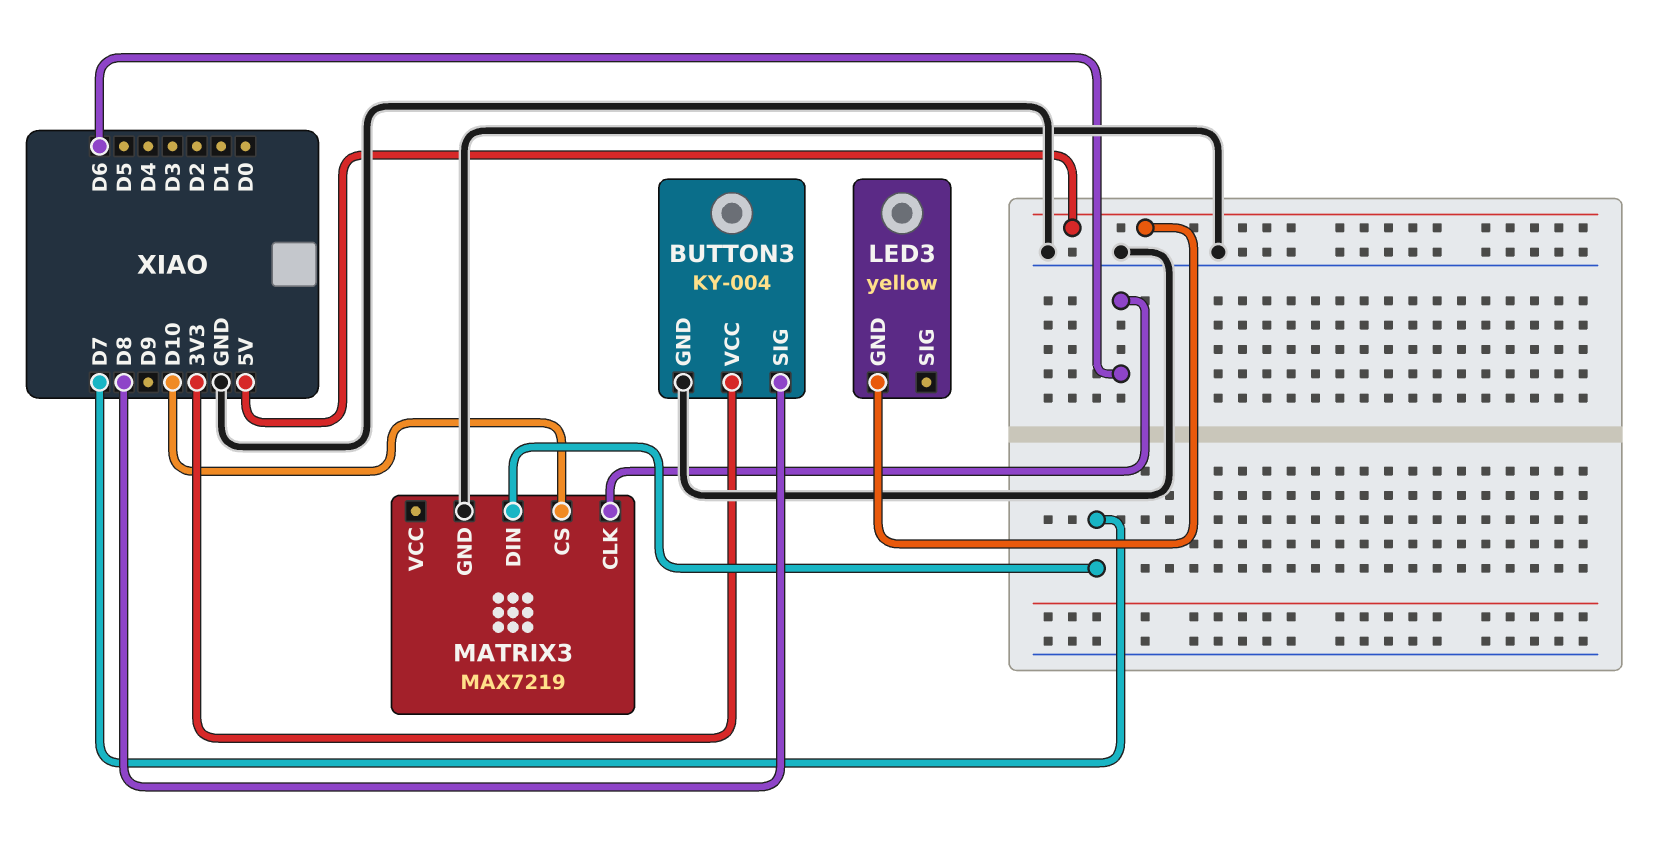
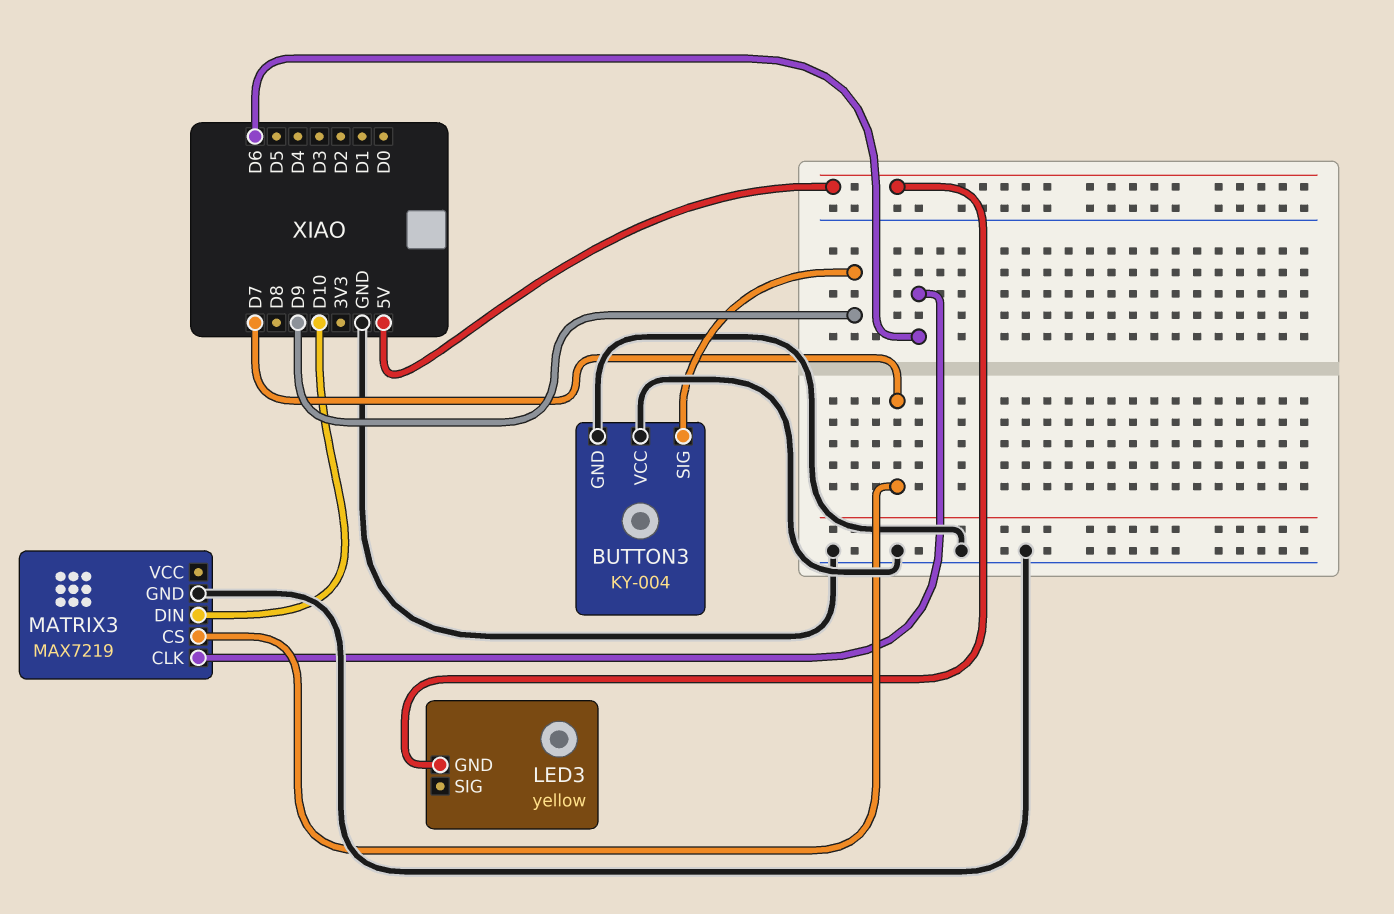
BUTTON3 pin SIG: D8 -> D9
BUTTON3 pin VCC: 3V3 -> GND
MATRIX3 pin CS: D10 -> D7
MATRIX3 pin DIN: D7 -> D10

